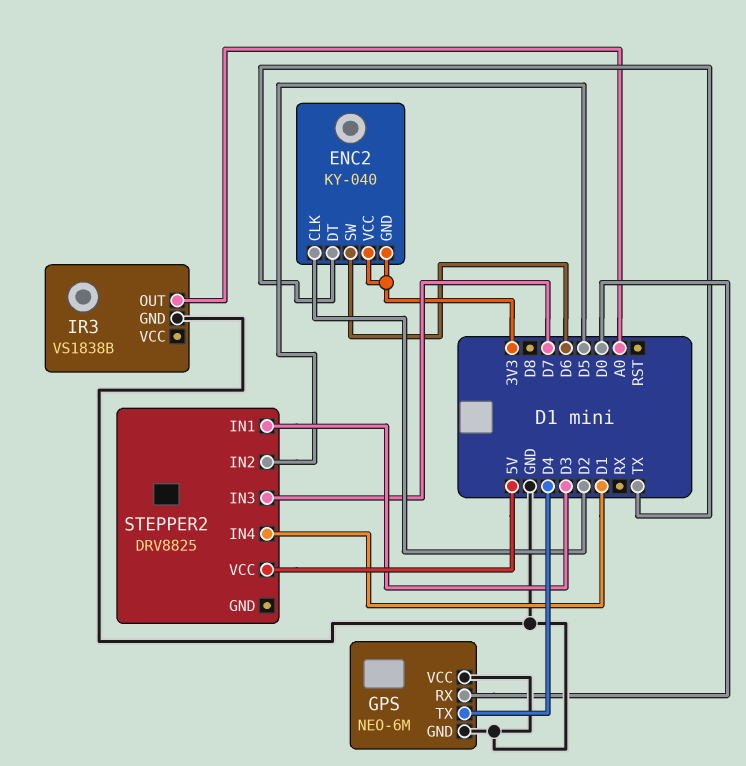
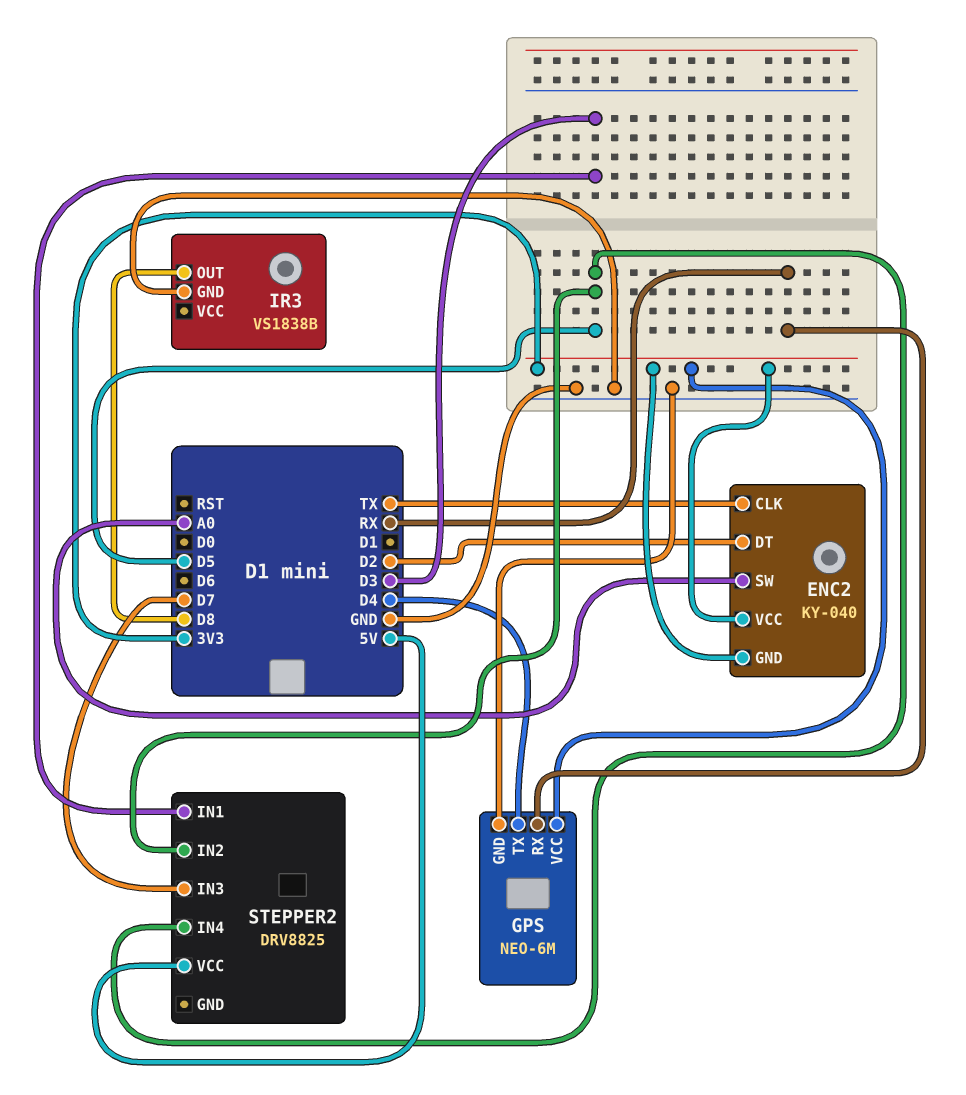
ENC2 pin CLK: D2 -> TX
ENC2 pin DT: TX -> D2
ENC2 pin SW: D6 -> A0
GPS pin RX: D0 -> RX
GPS pin VCC: GND -> 3V3
IR3 pin OUT: A0 -> D8
STEPPER2 pin IN4: D1 -> D5

